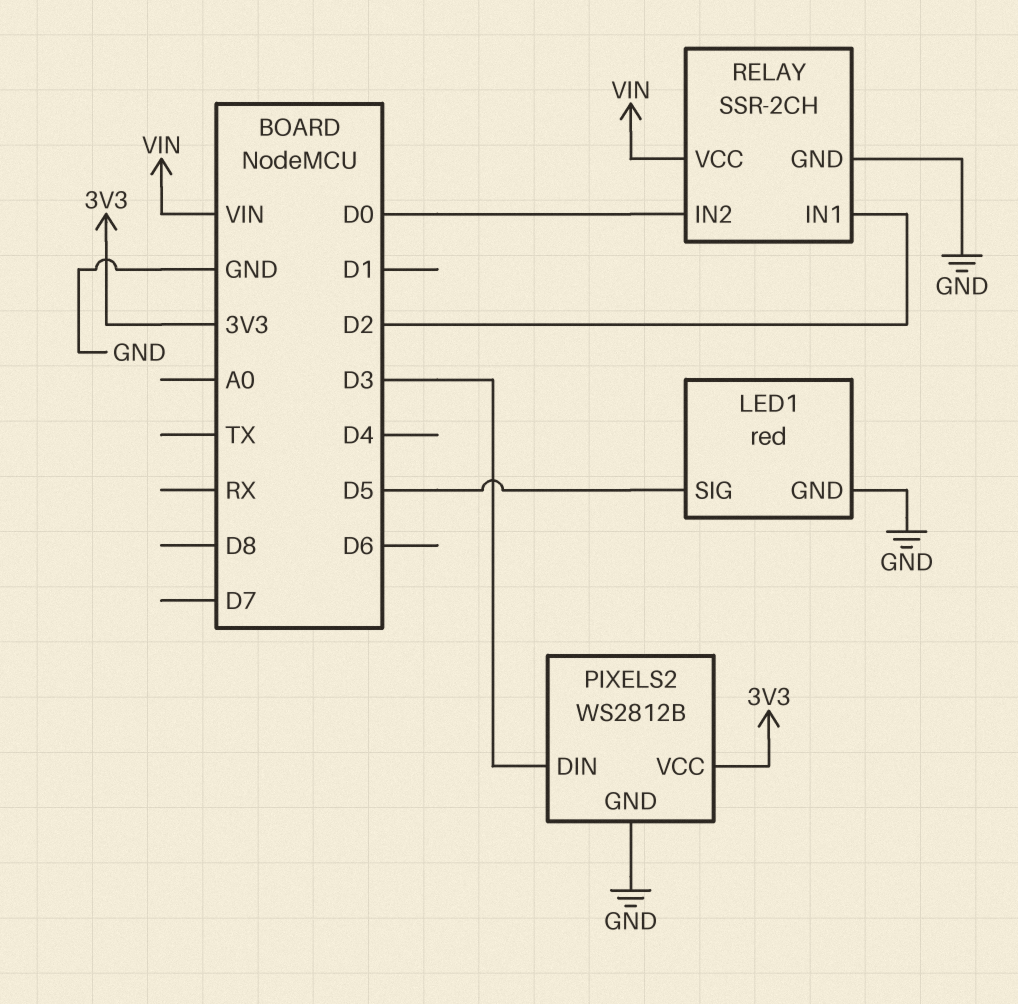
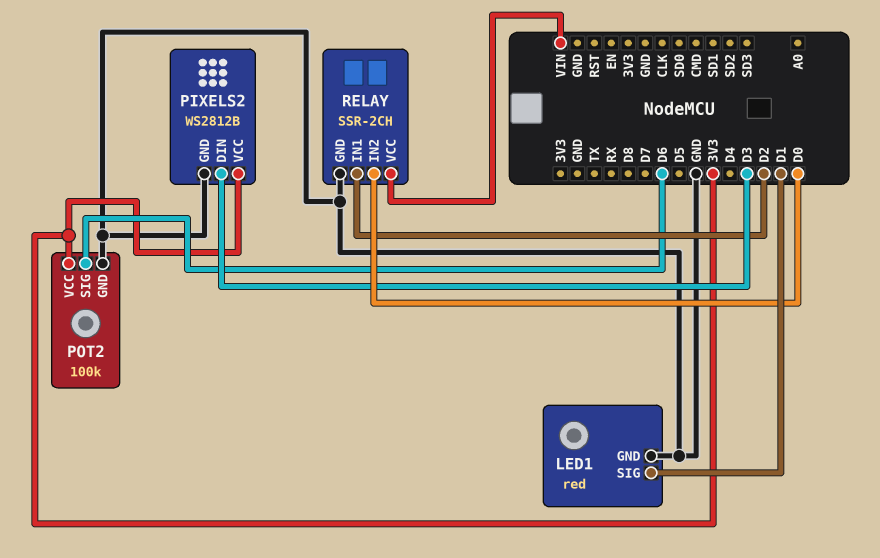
LED1 pin SIG: D5 -> D1
POT2: none -> 100k
POT2 pin GND: none -> GND
POT2 pin SIG: none -> D6
POT2 pin VCC: none -> 3V3

